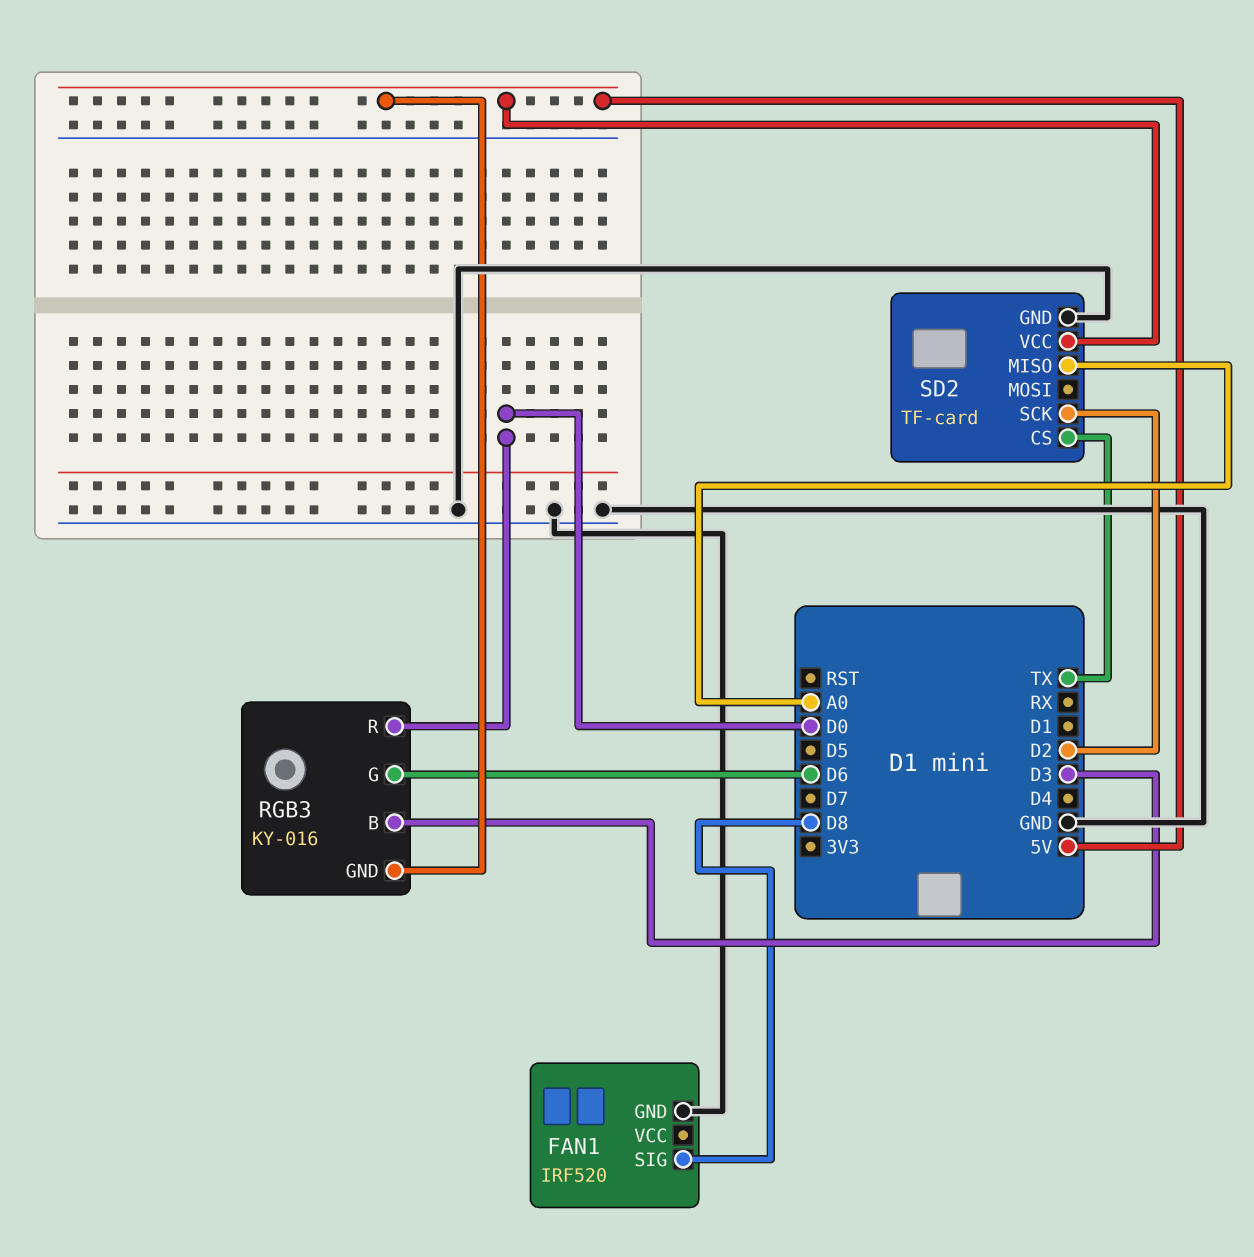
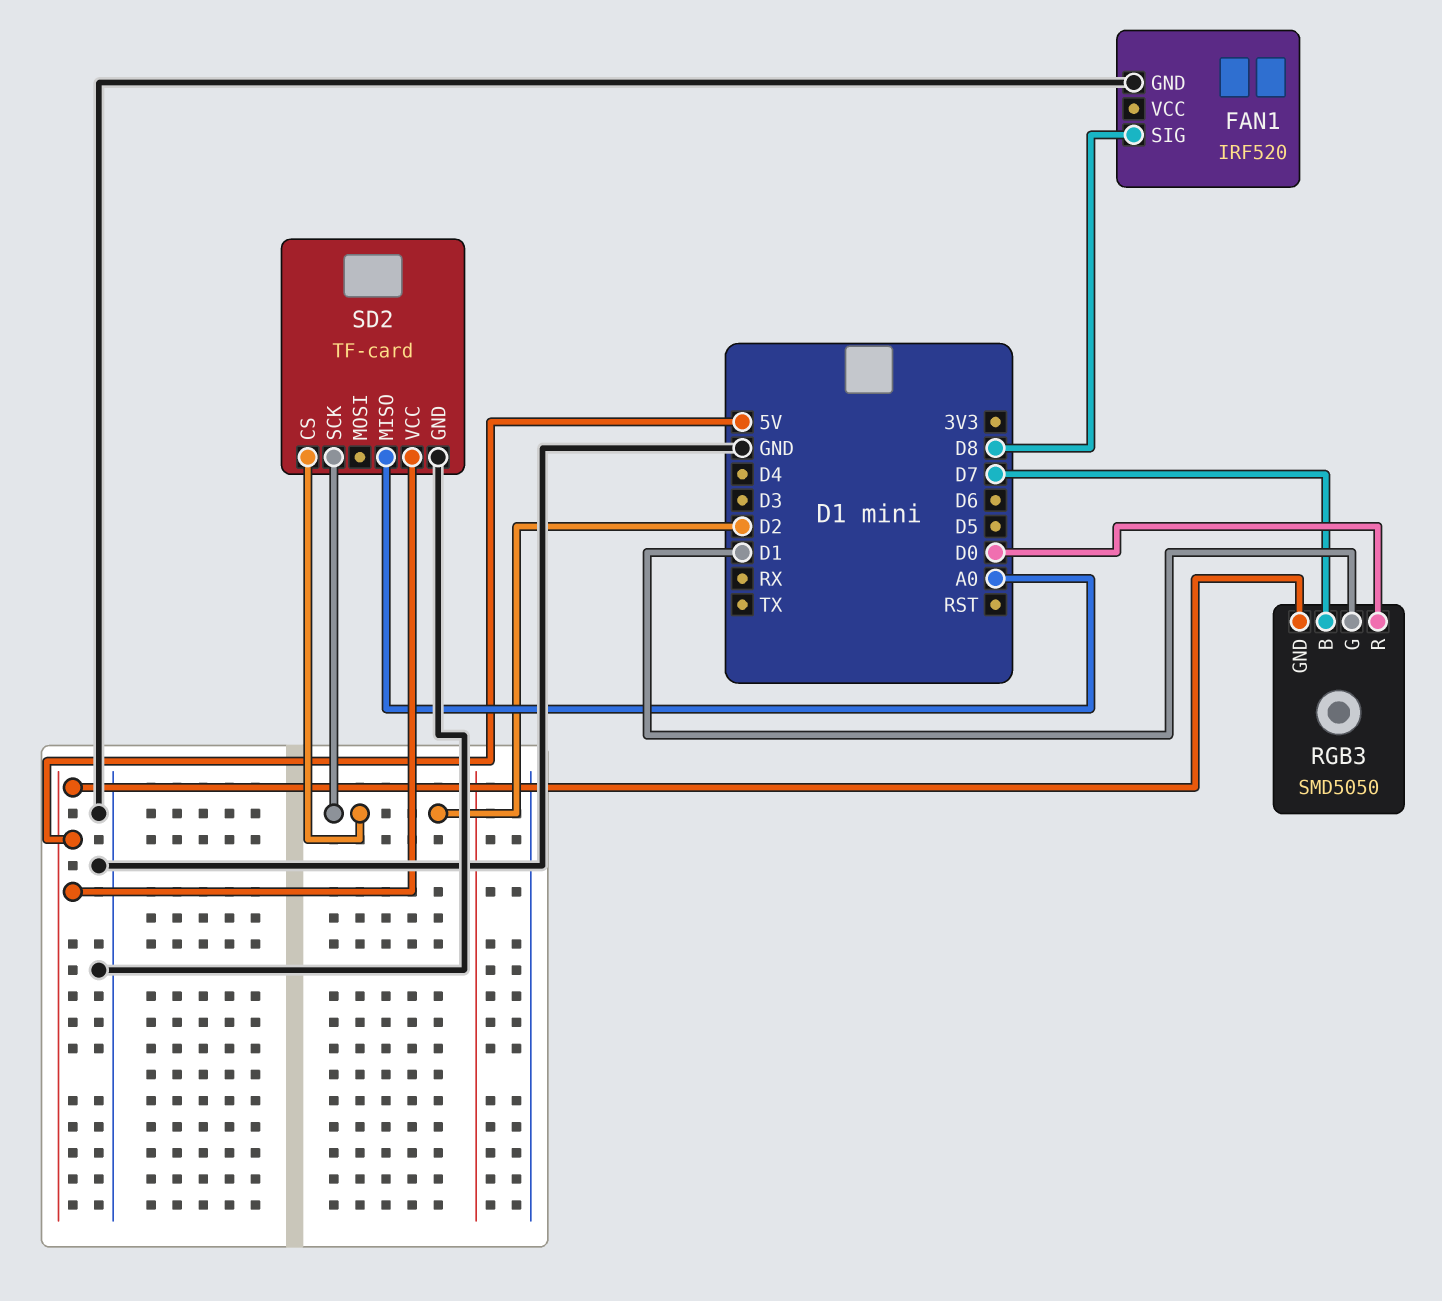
RGB3: KY-016 -> SMD5050
RGB3 pin B: D3 -> D7
RGB3 pin G: D6 -> D1
SD2 pin CS: TX -> D2

